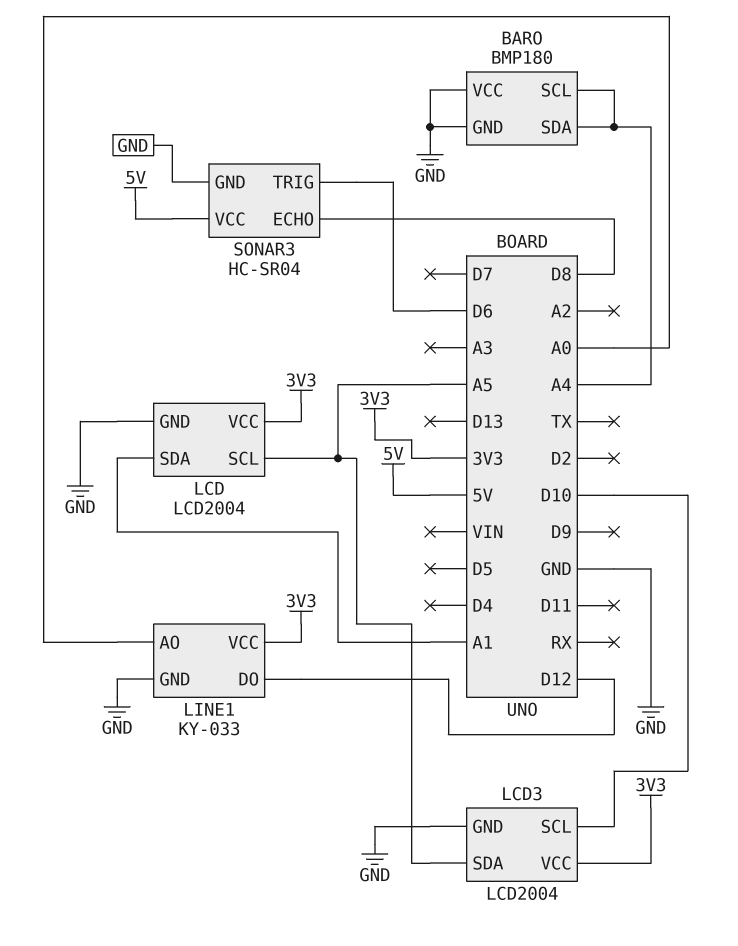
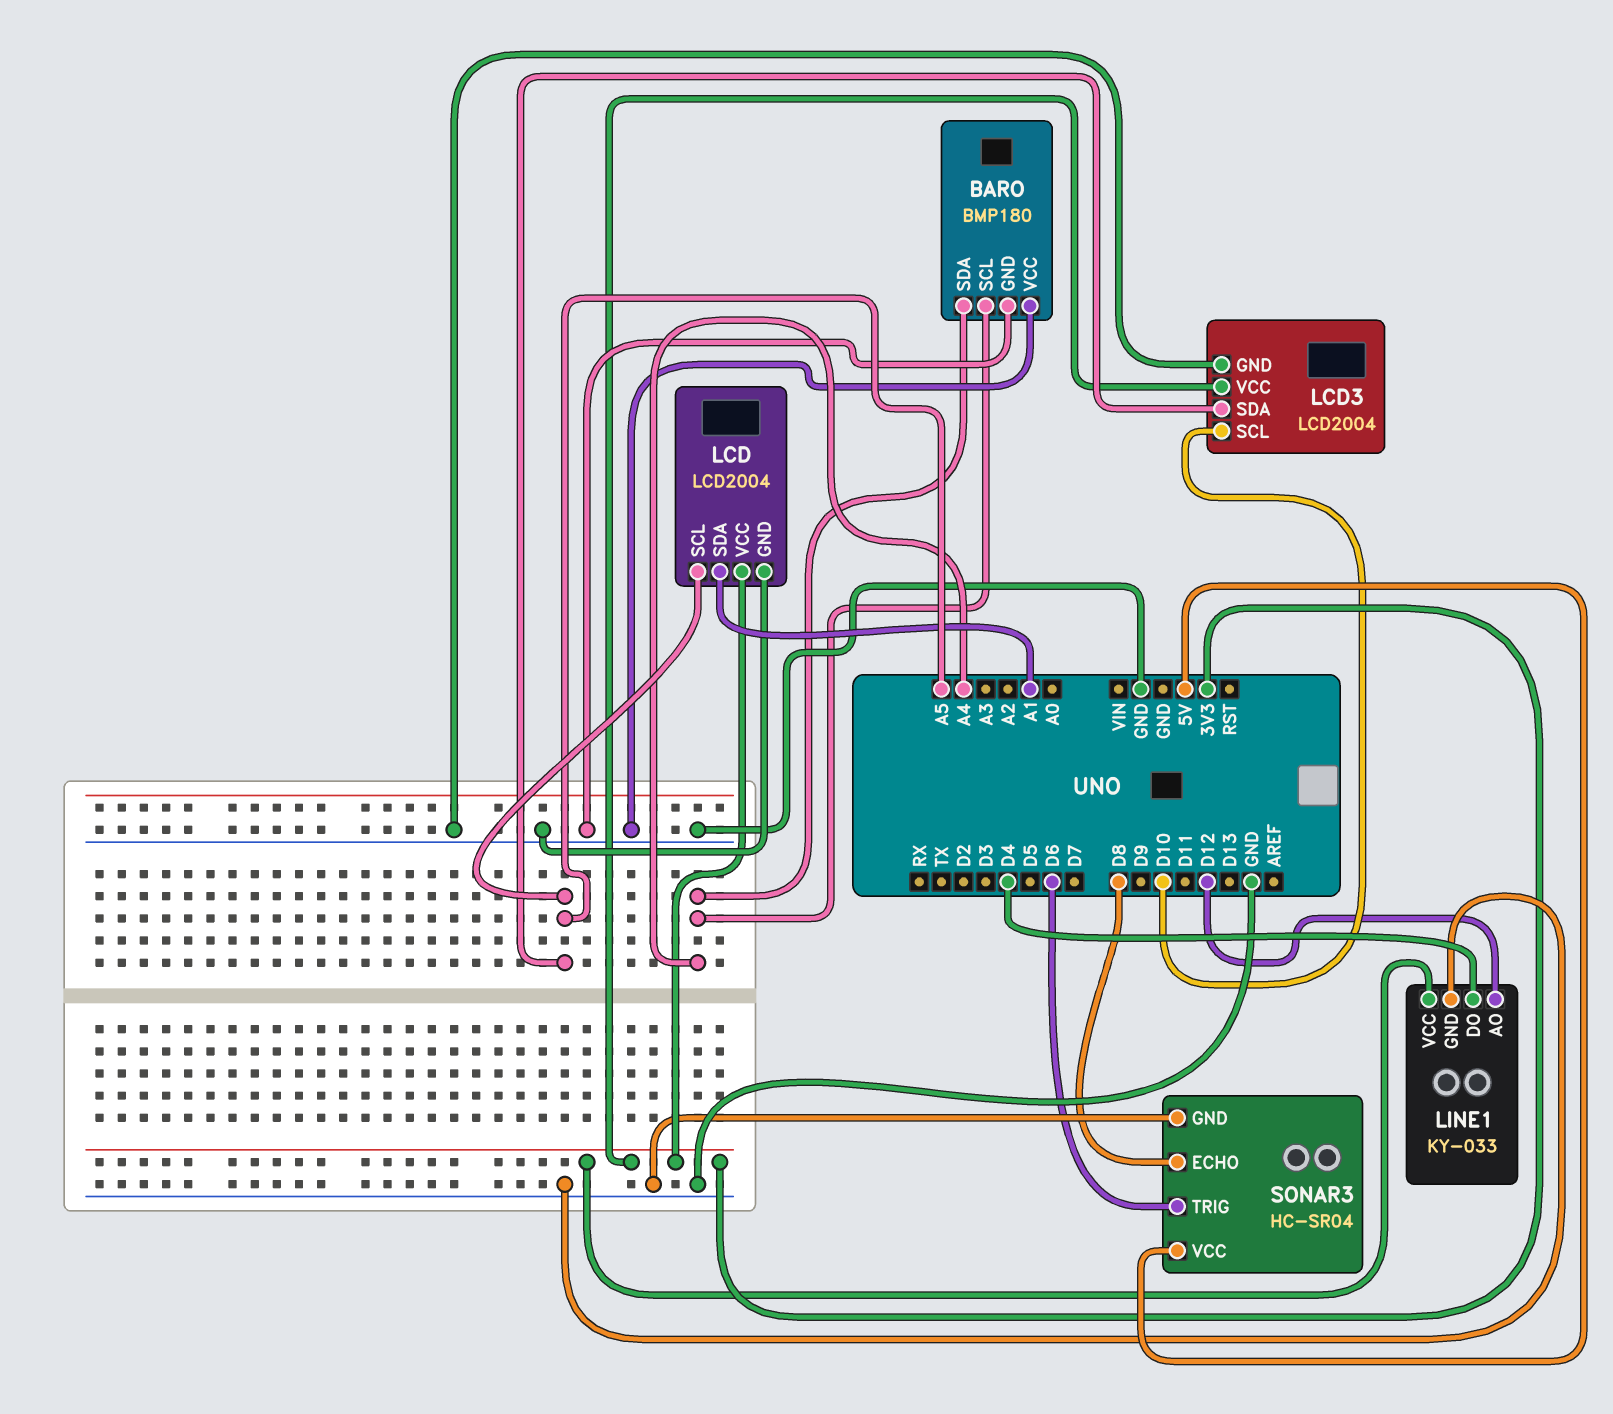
LINE1 pin AO: A0 -> D12
LINE1 pin DO: D12 -> D4

